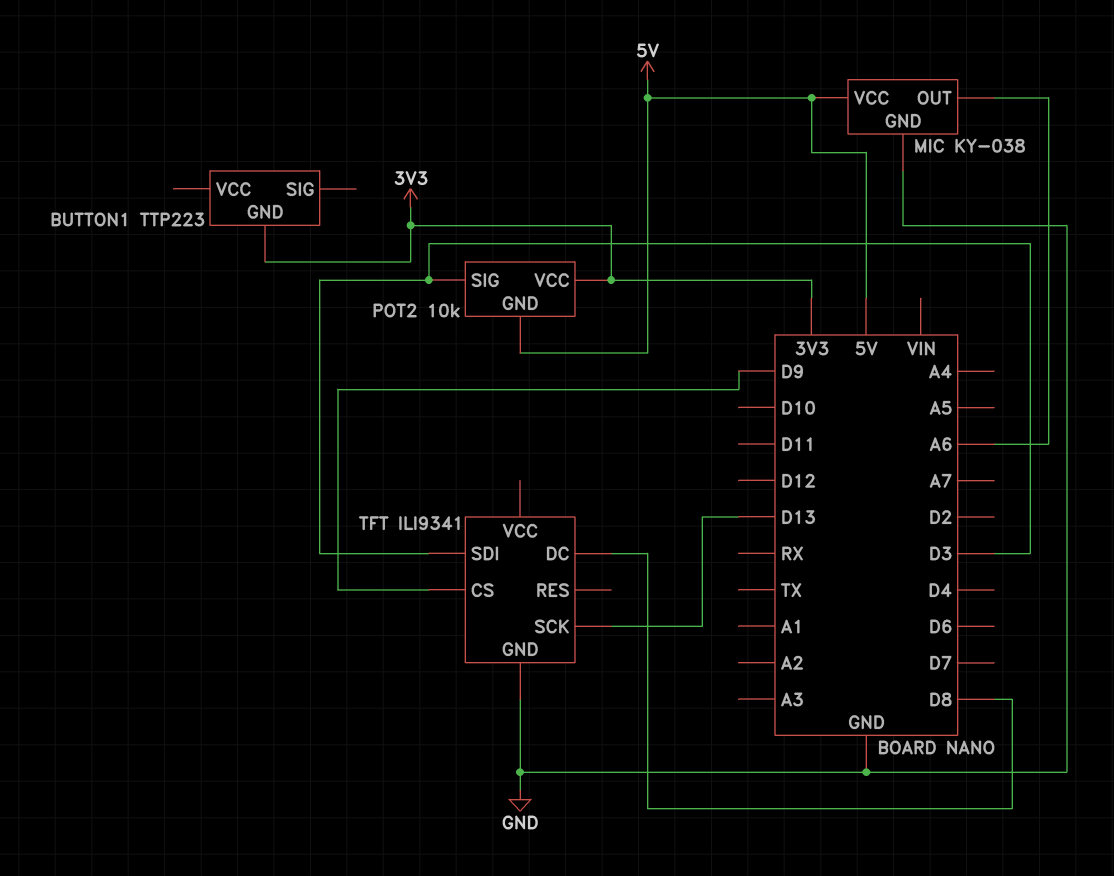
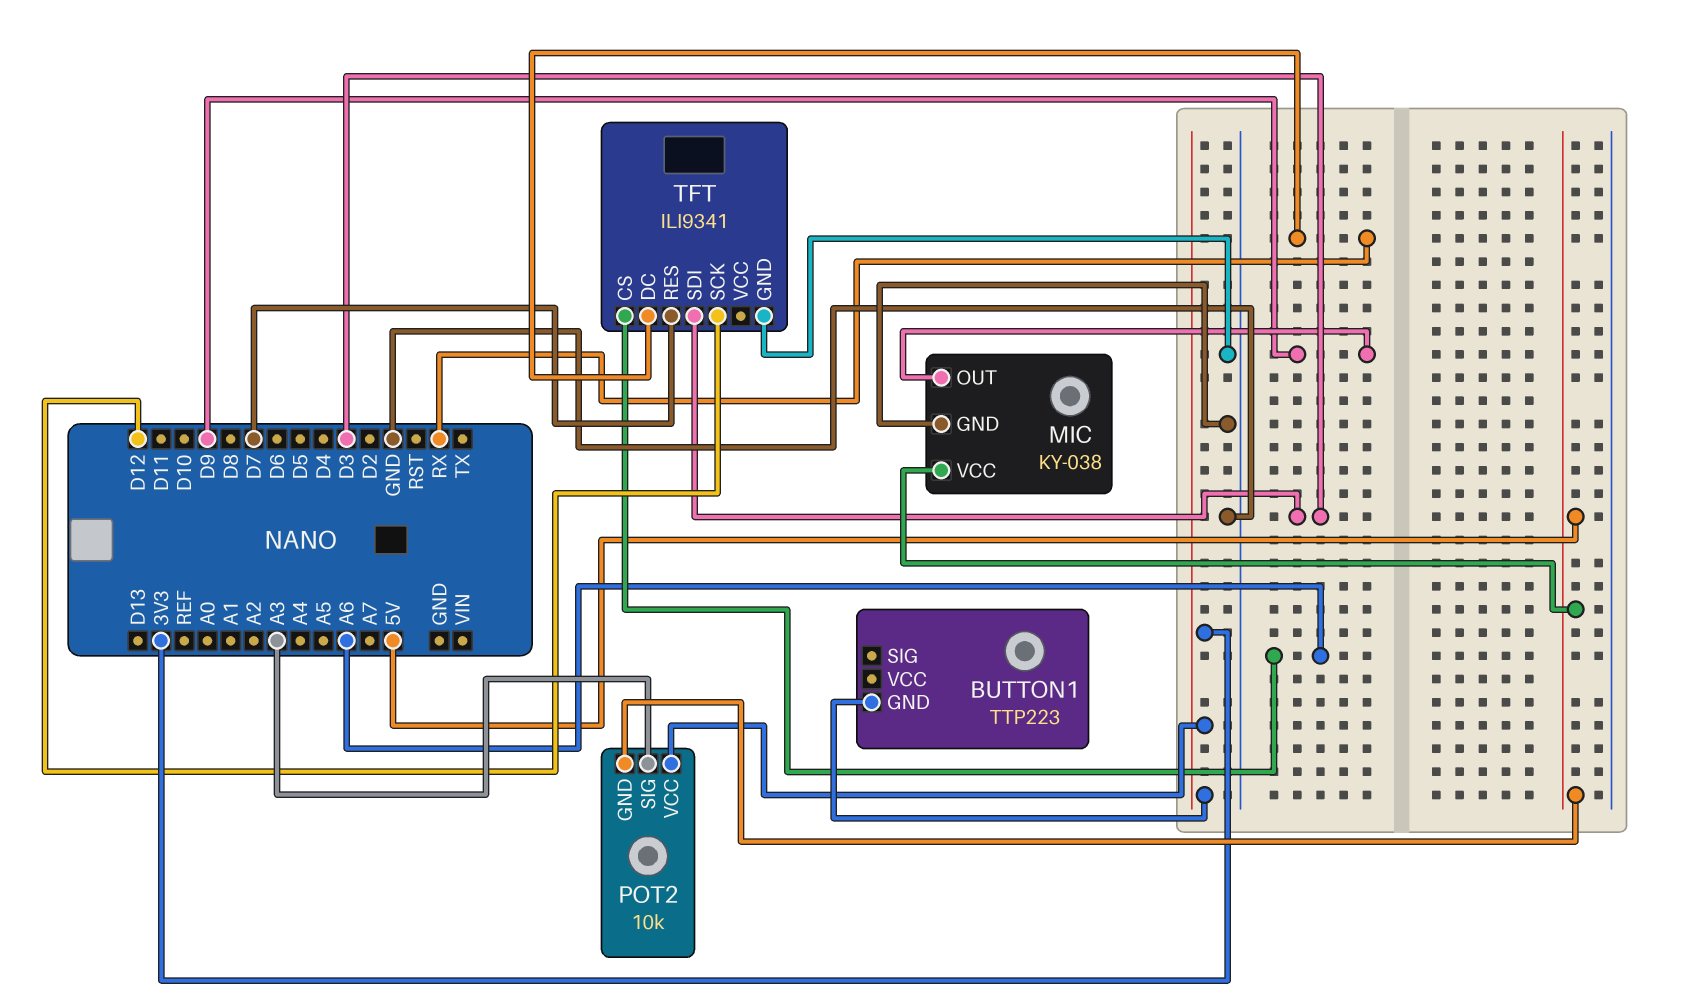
MIC pin OUT: A6 -> D9
POT2 pin SIG: D3 -> A3
TFT pin CS: D9 -> A6
TFT pin DC: D8 -> RX
TFT pin RES: none -> D7
TFT pin SCK: D13 -> D12

